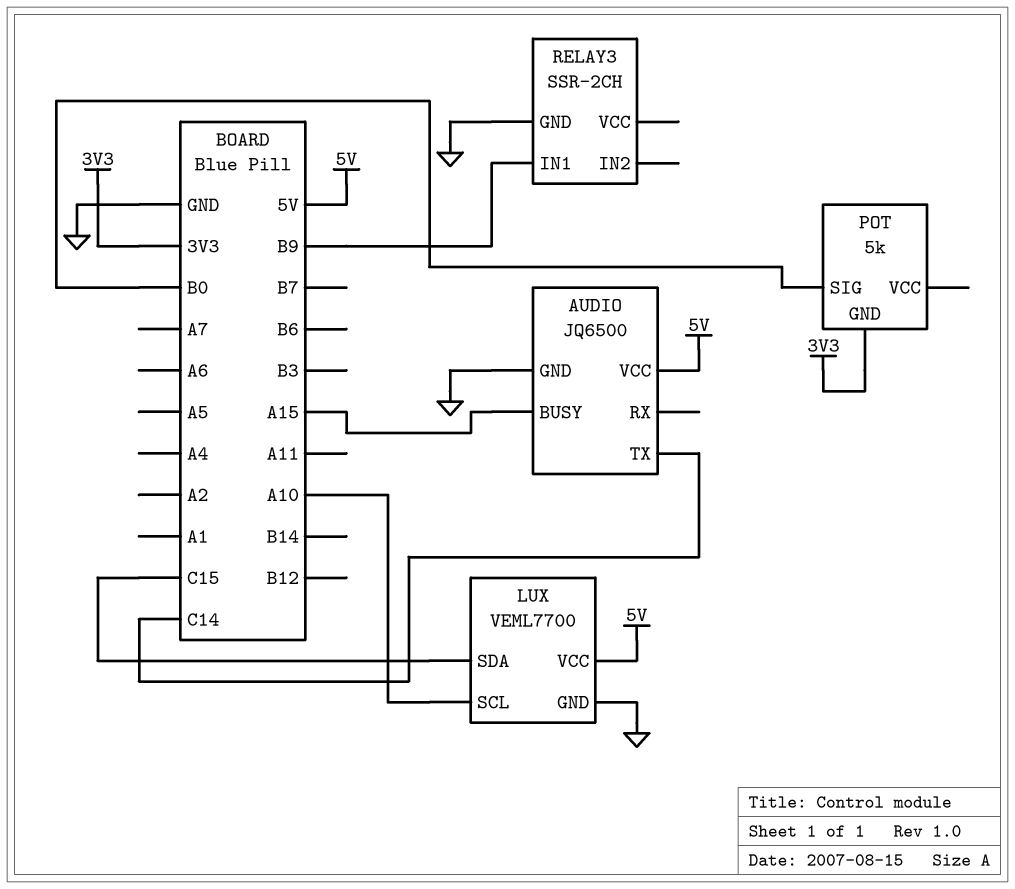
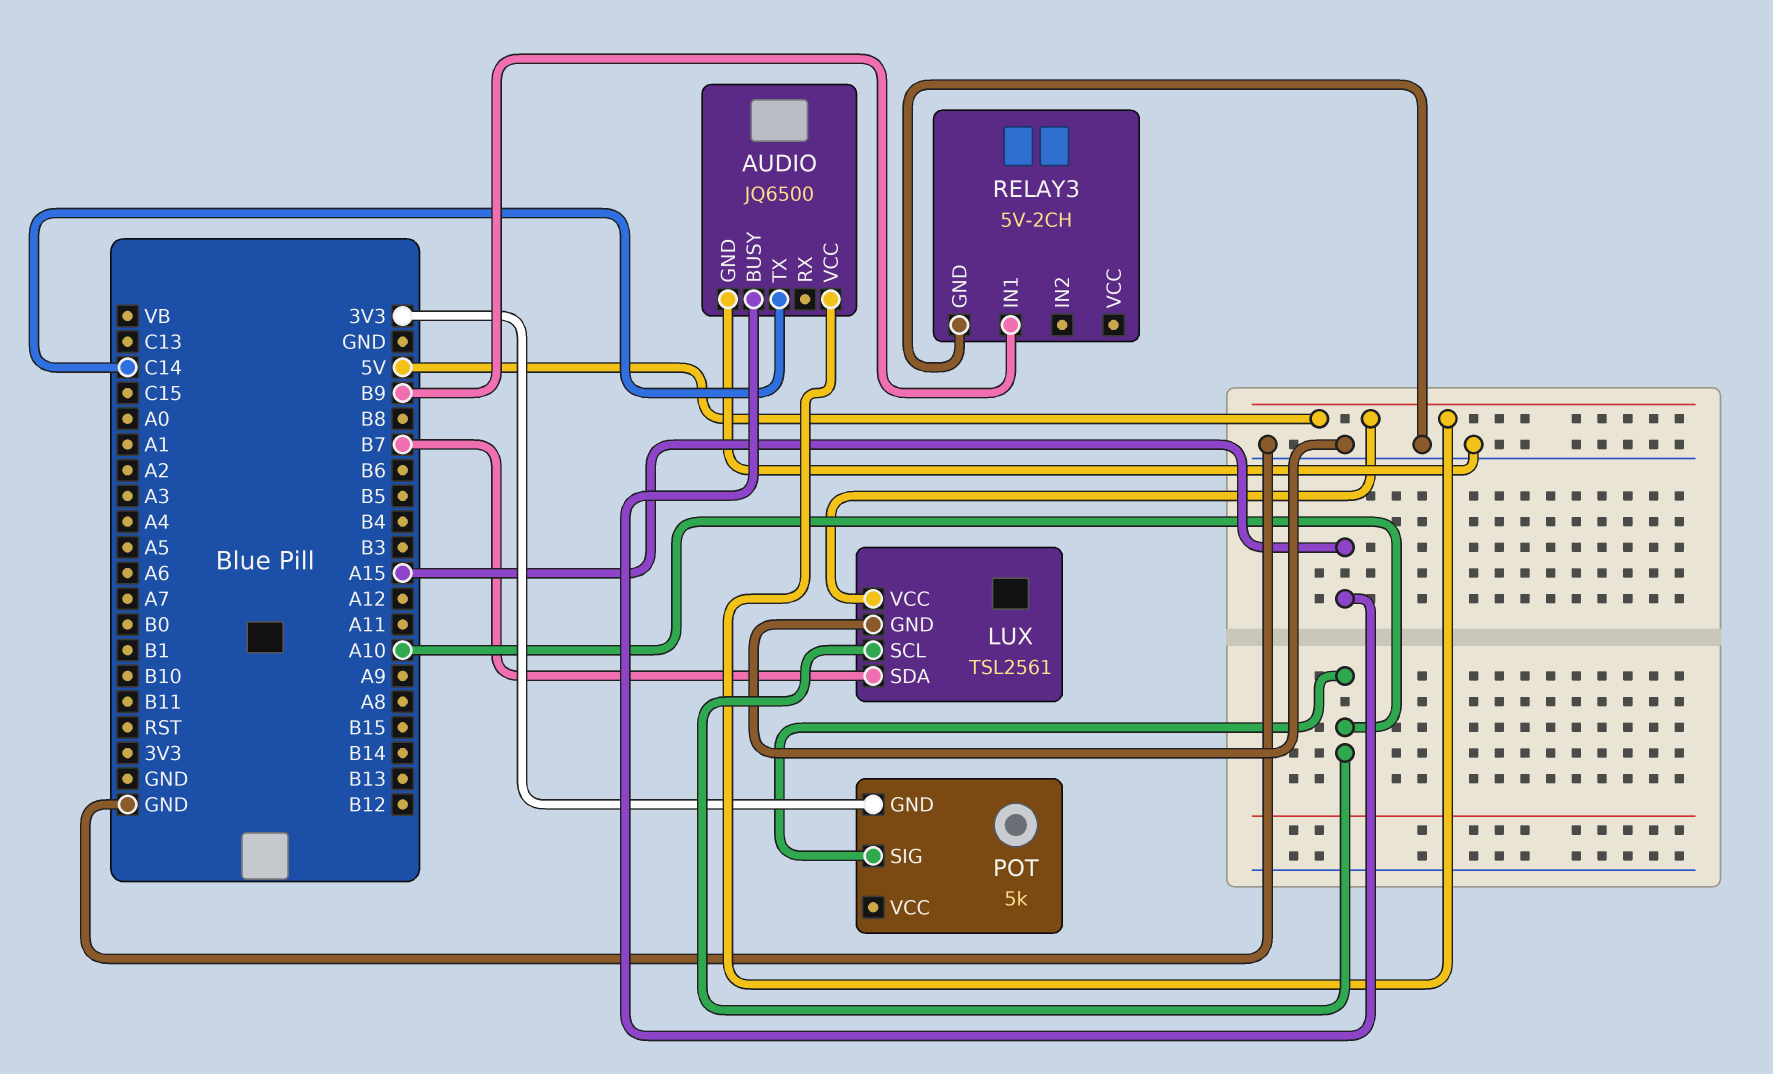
LUX: VEML7700 -> TSL2561
LUX pin SDA: C15 -> B7
POT pin SIG: B0 -> A10
RELAY3: SSR-2CH -> 5V-2CH

